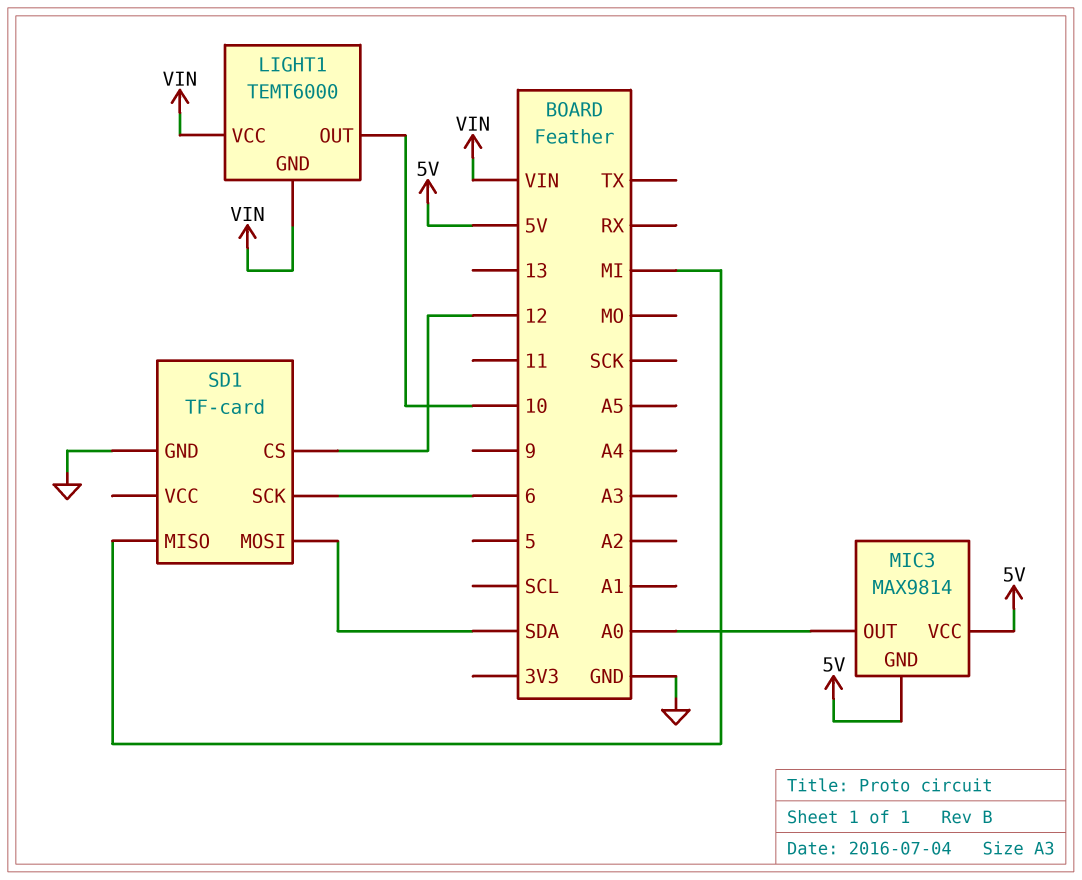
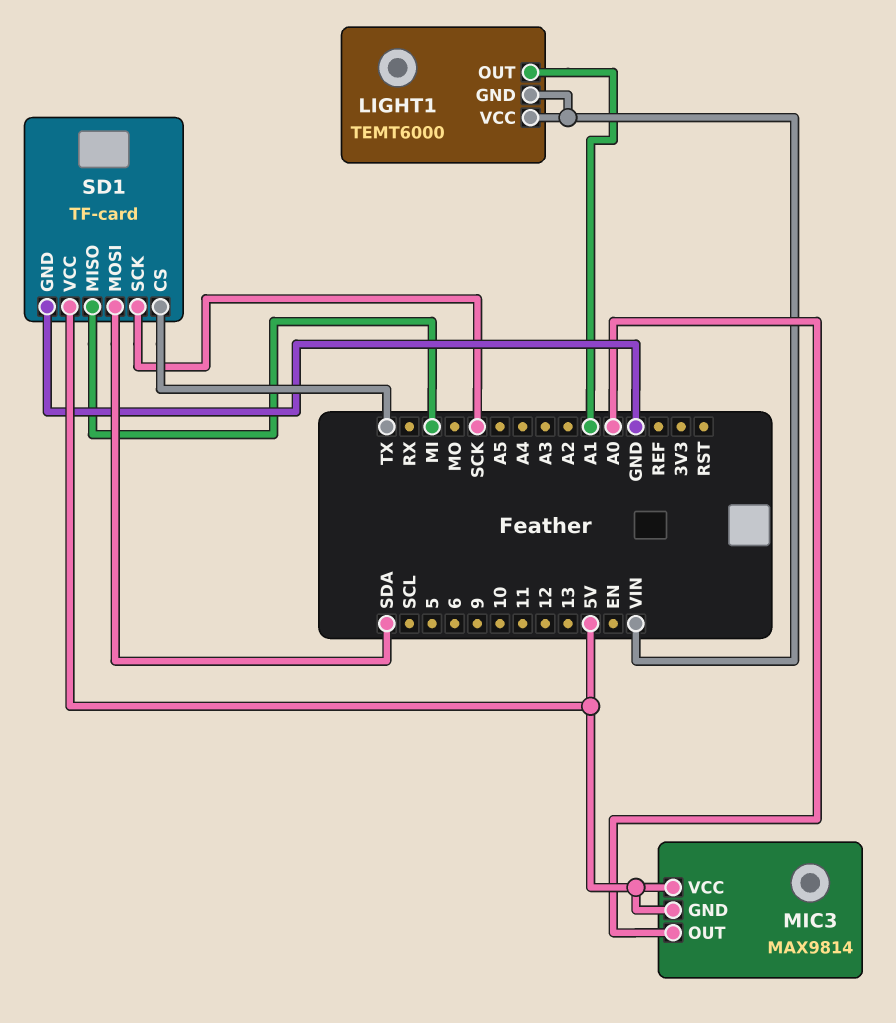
LIGHT1 pin OUT: 10 -> A1
SD1 pin CS: 12 -> TX
SD1 pin SCK: 6 -> SCK
SD1 pin VCC: none -> 5V

